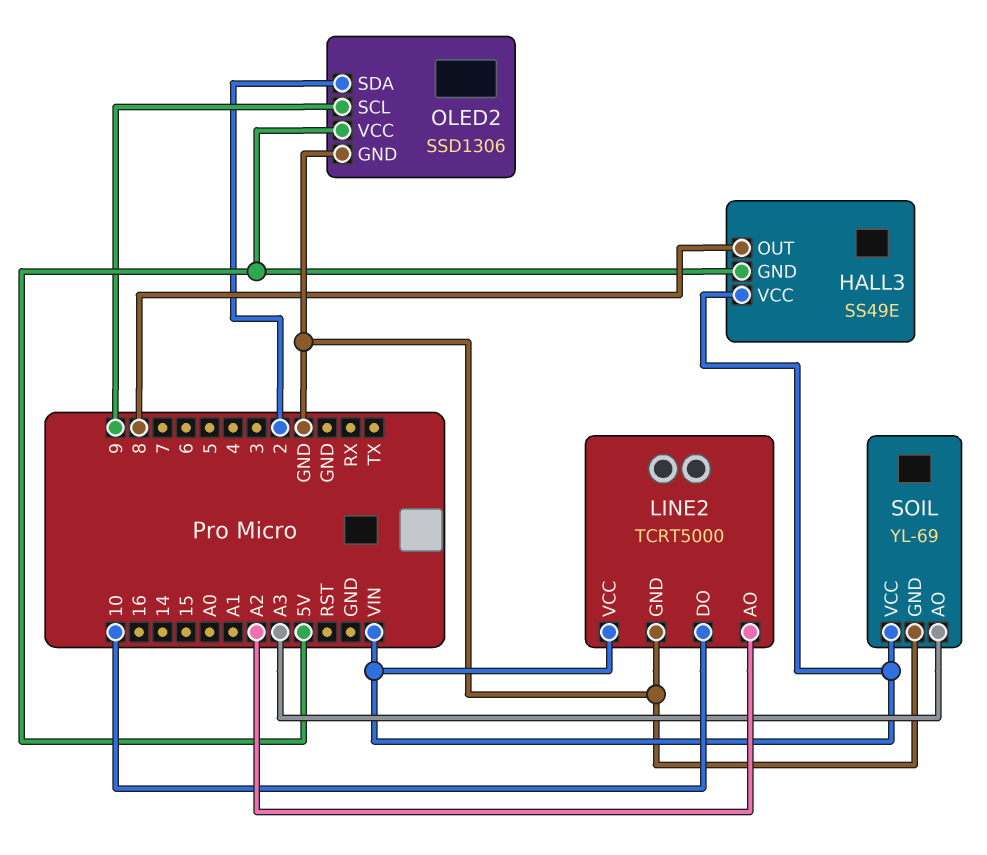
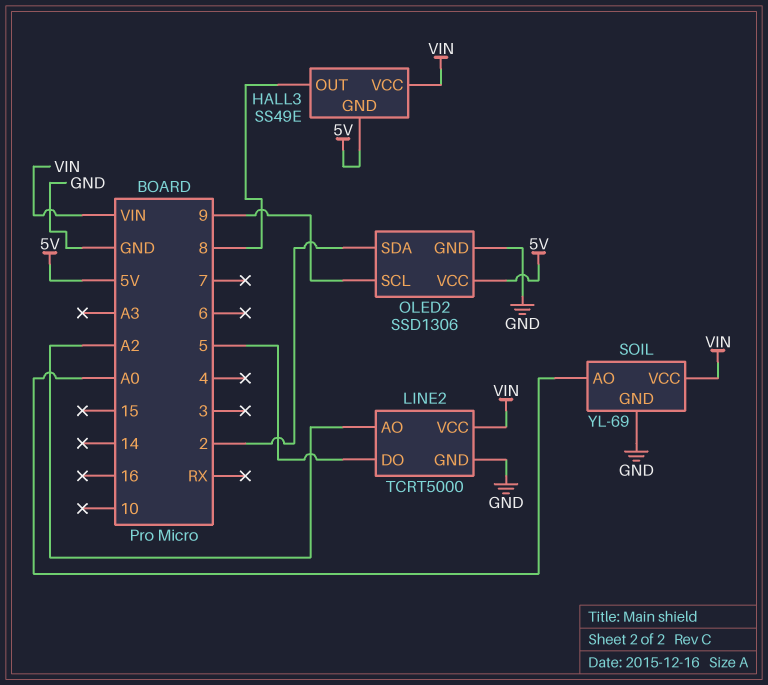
LINE2 pin DO: 10 -> 5
SOIL pin AO: A3 -> A0

